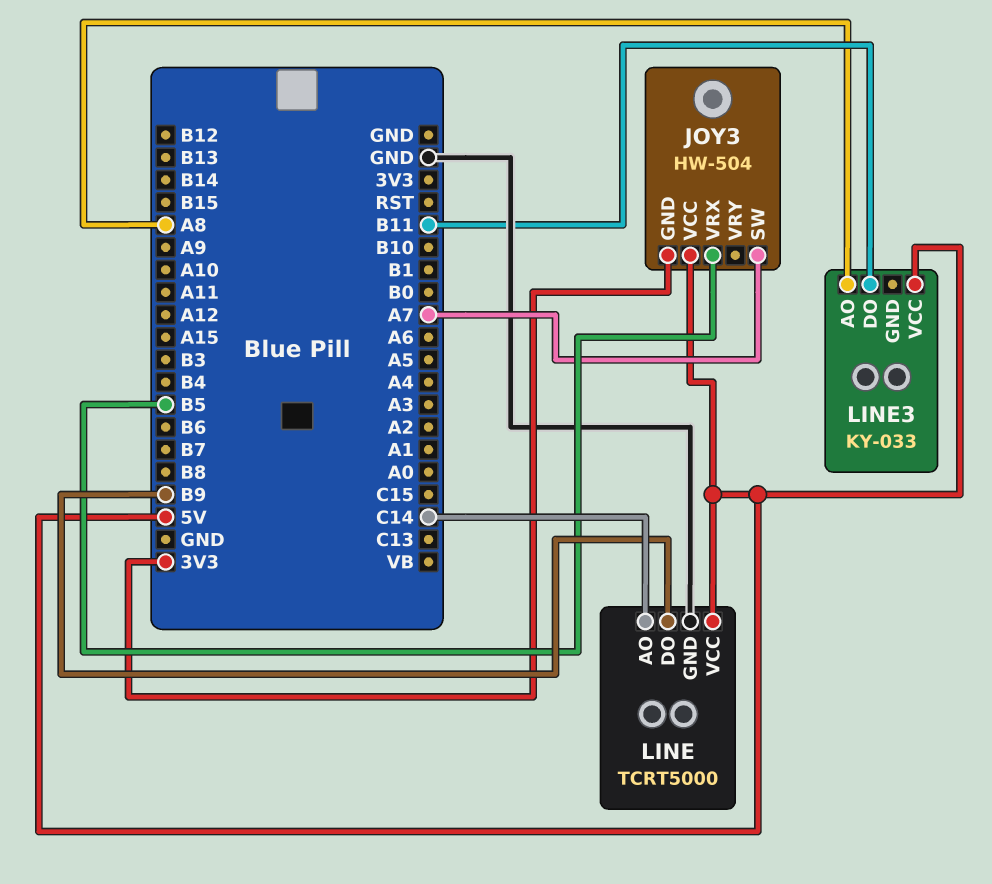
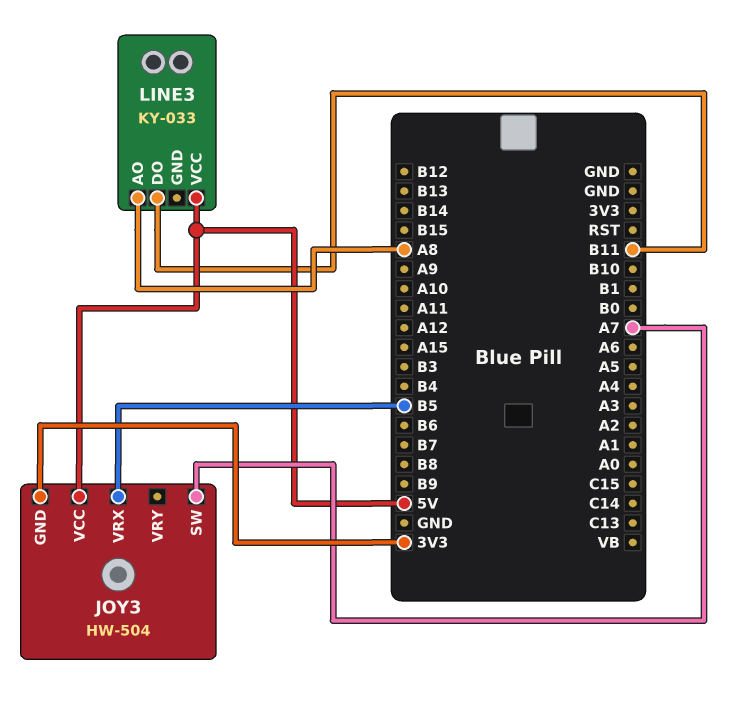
LINE: TCRT5000 -> none
LINE pin AO: C14 -> none
LINE pin DO: B9 -> none
LINE pin GND: GND -> none
LINE pin VCC: 5V -> none

